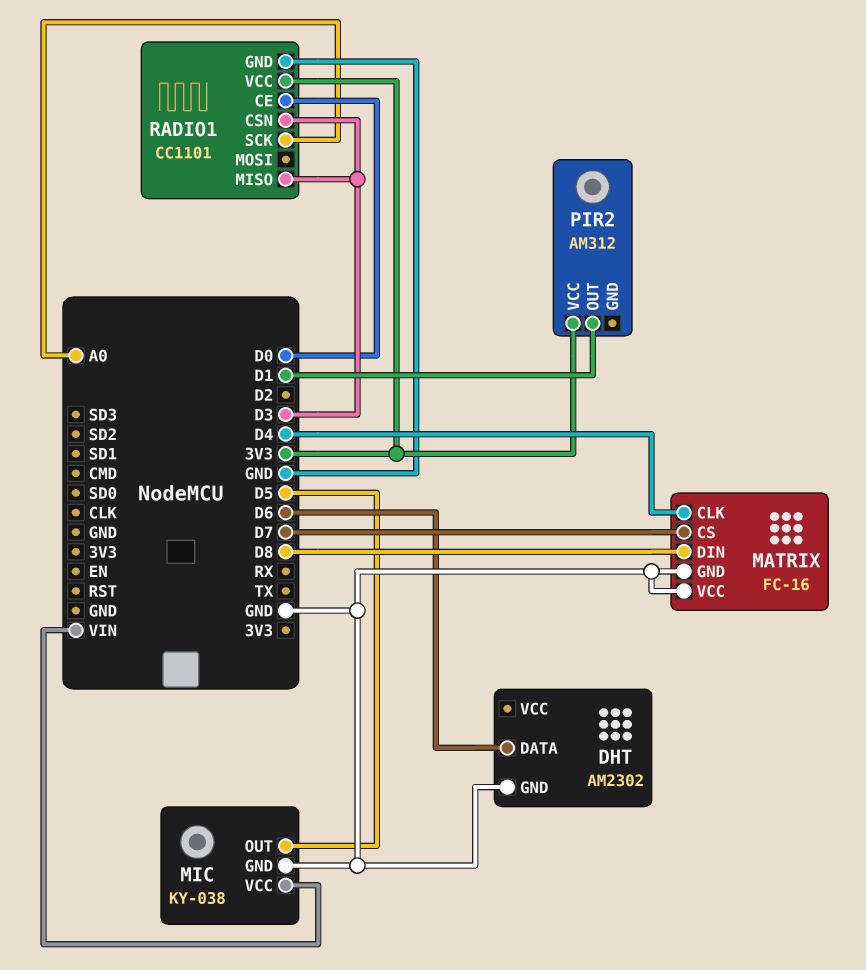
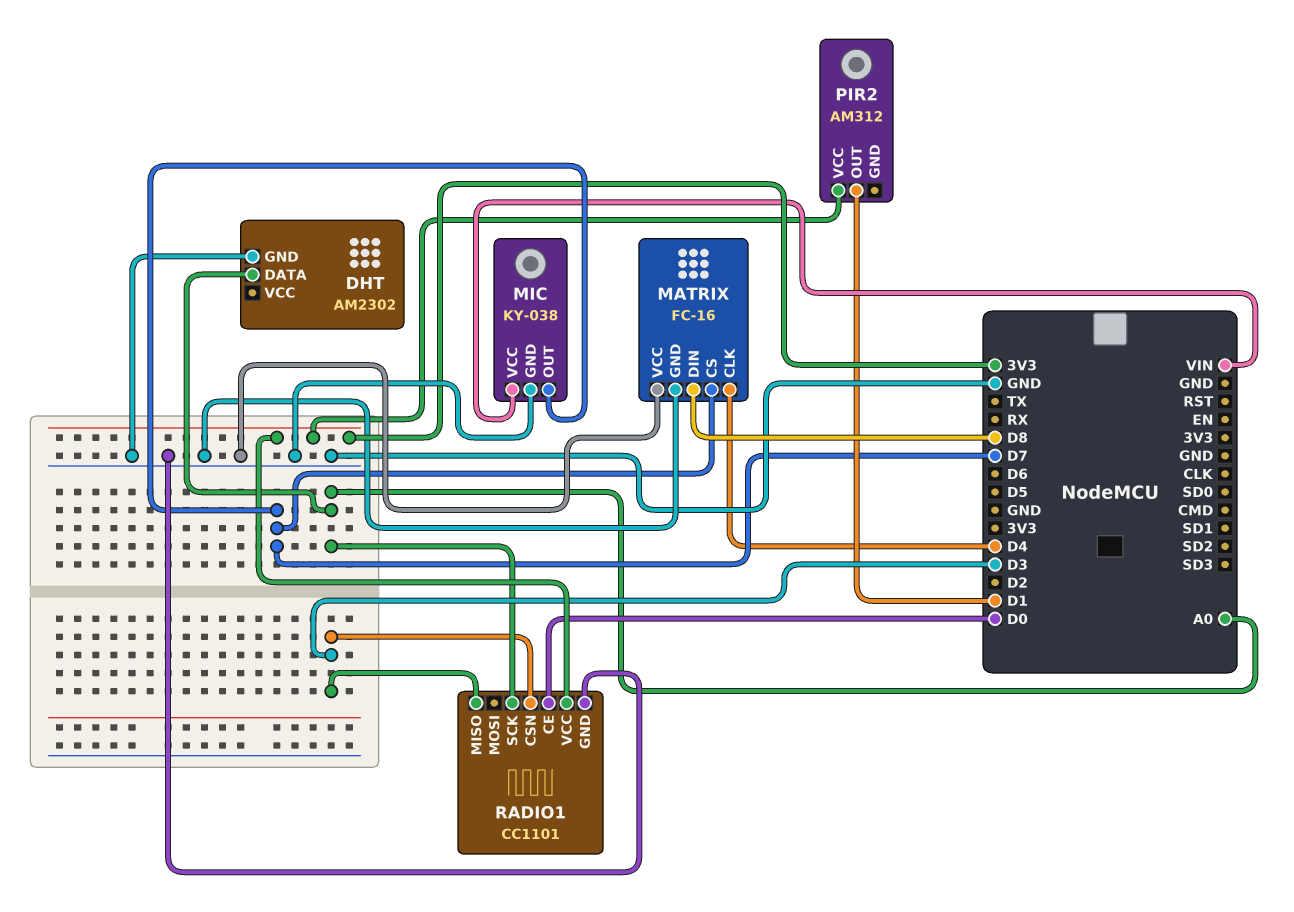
DHT pin DATA: D6 -> A0
MIC pin OUT: D5 -> D7

